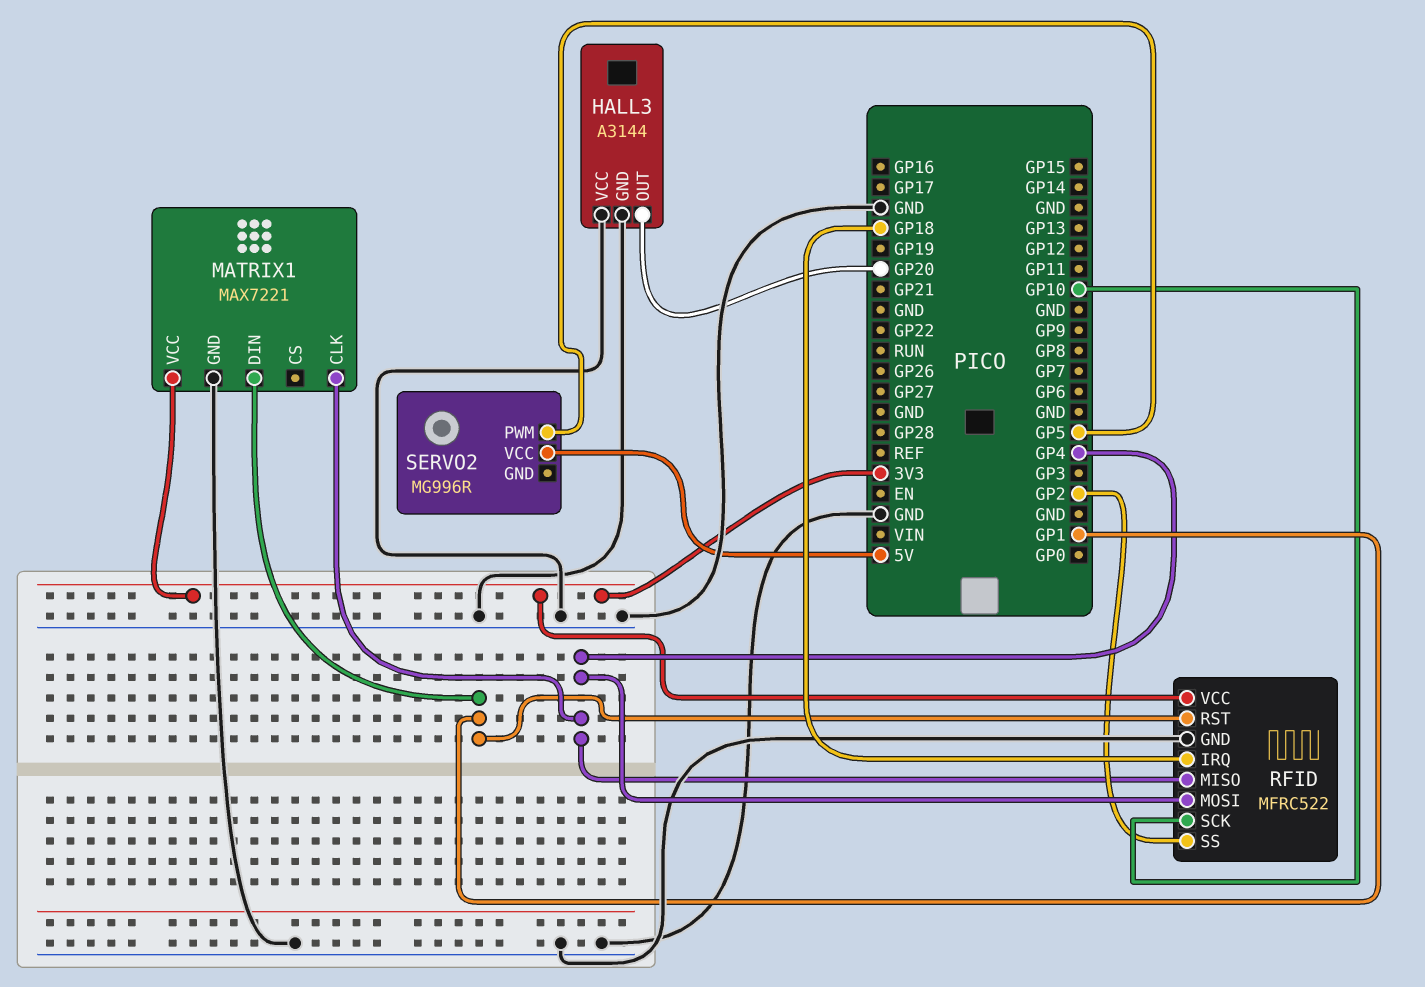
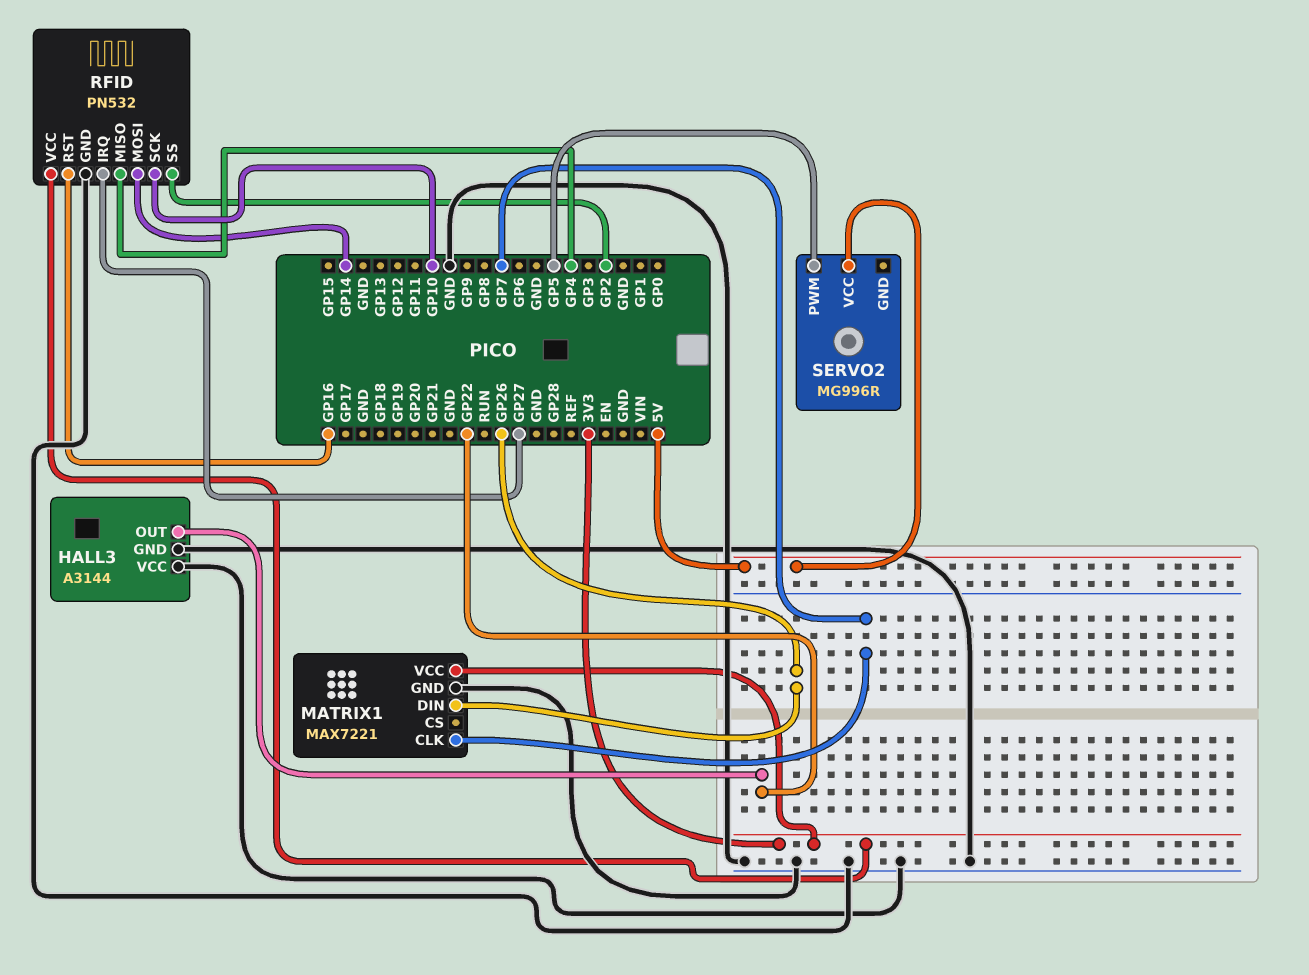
HALL3 pin OUT: GP20 -> GP22
MATRIX1 pin CLK: GP4 -> GP7
MATRIX1 pin DIN: GP1 -> GP26
RFID: MFRC522 -> PN532
RFID pin IRQ: GP18 -> GP27
RFID pin MOSI: GP4 -> GP14
RFID pin RST: GP1 -> GP16

